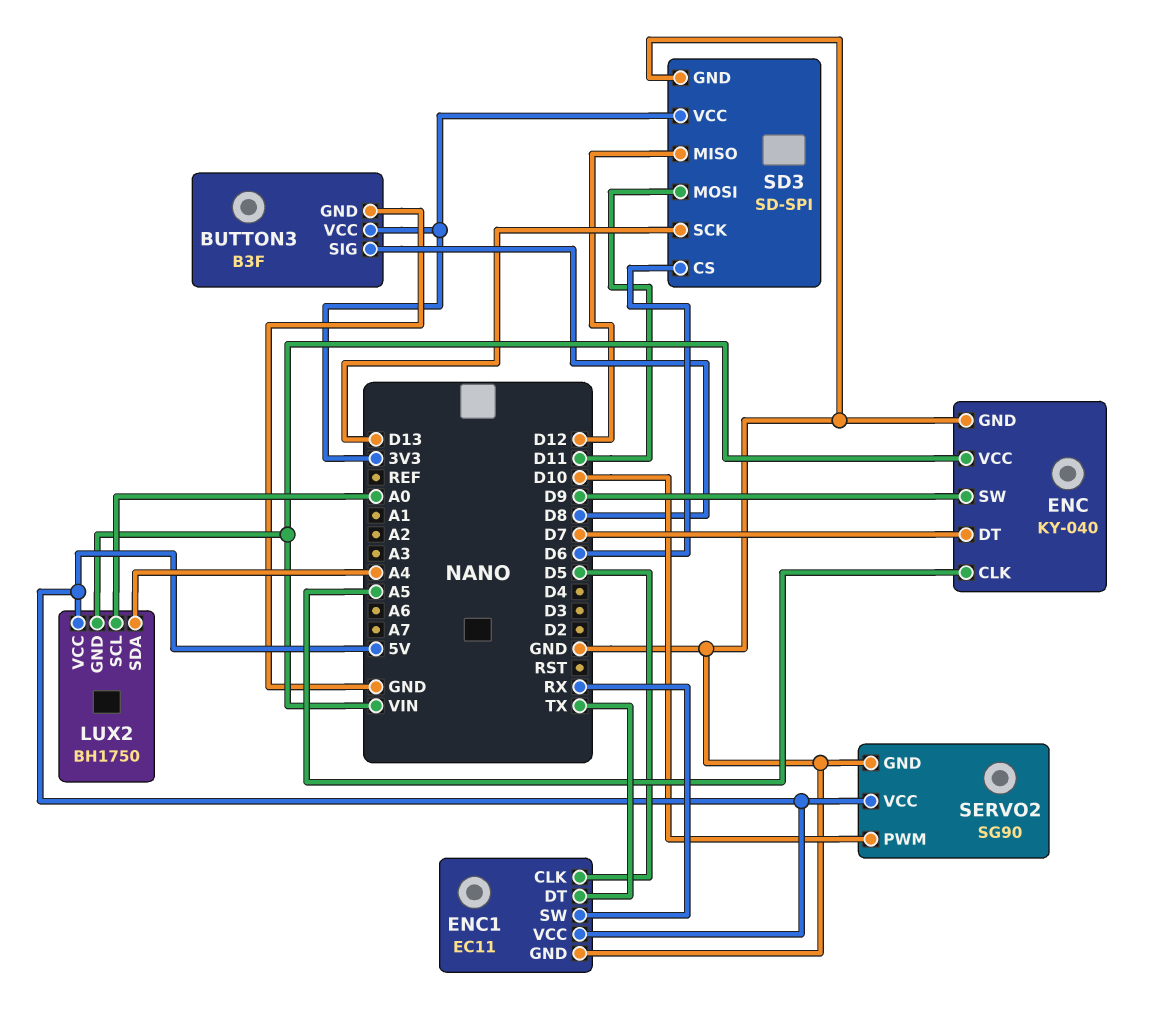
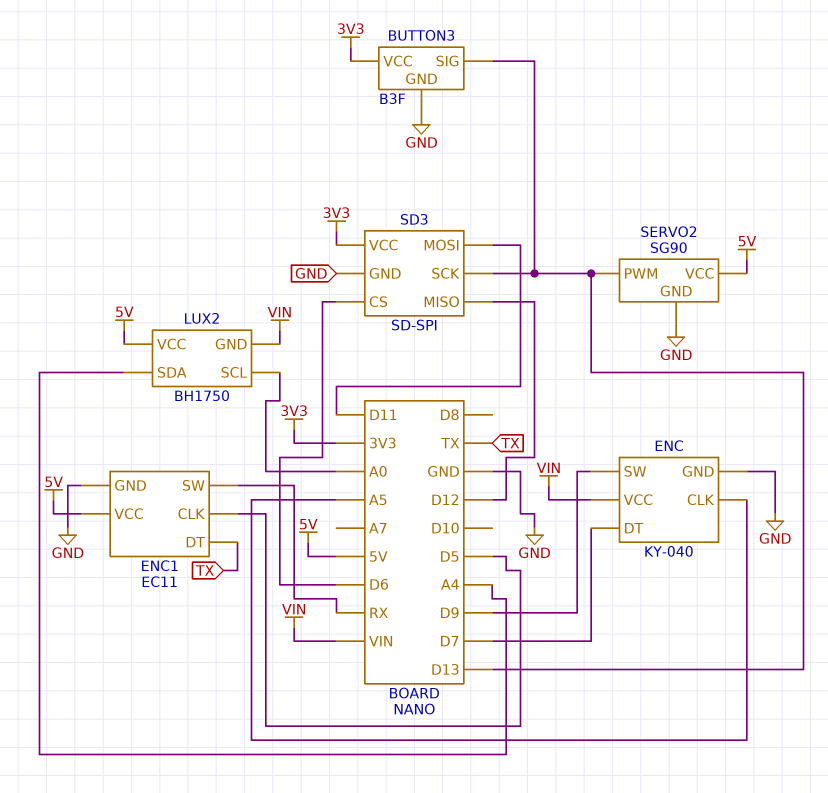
BUTTON3 pin SIG: D8 -> D13
SERVO2 pin PWM: D10 -> D13

